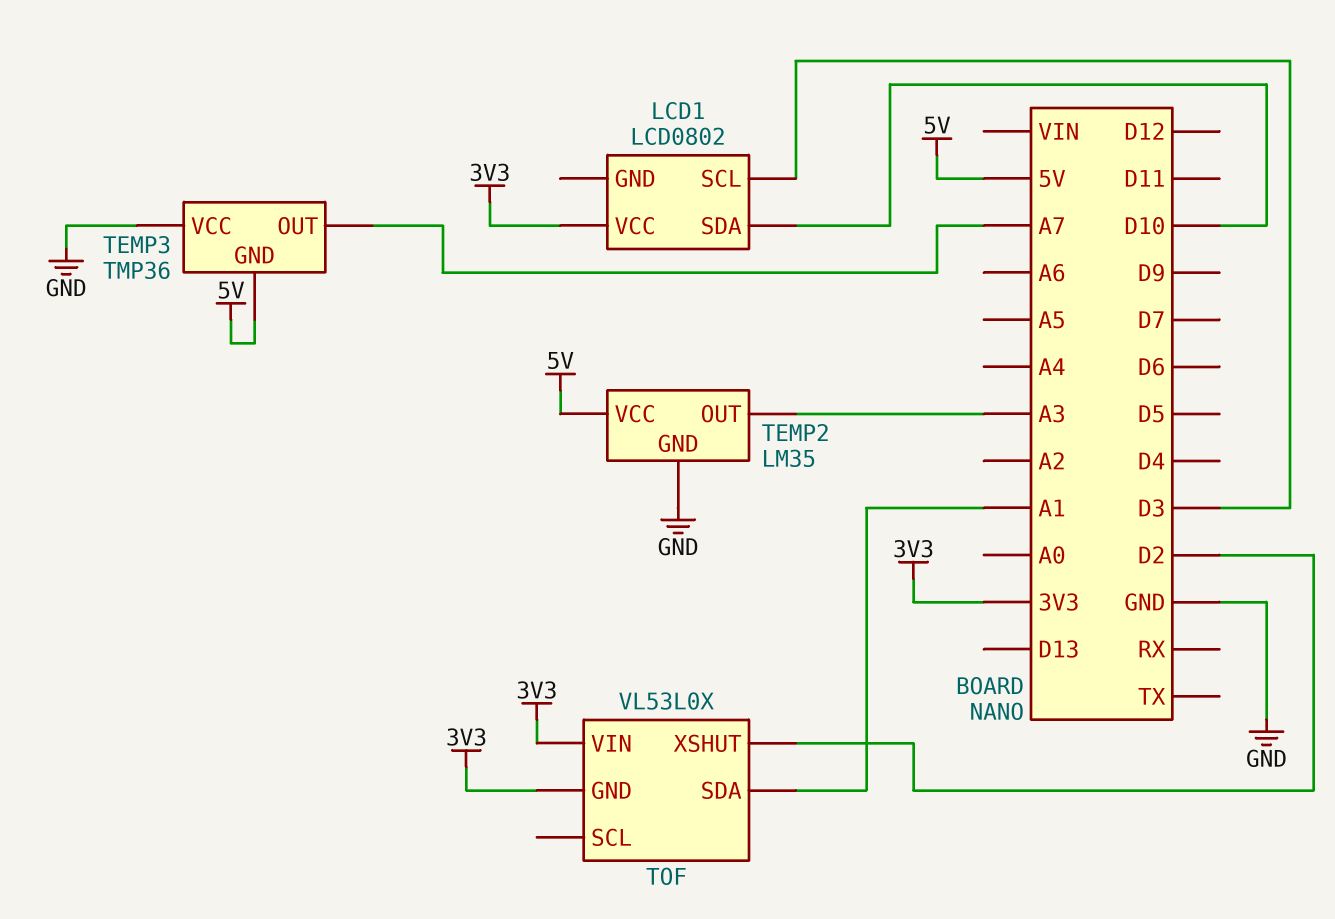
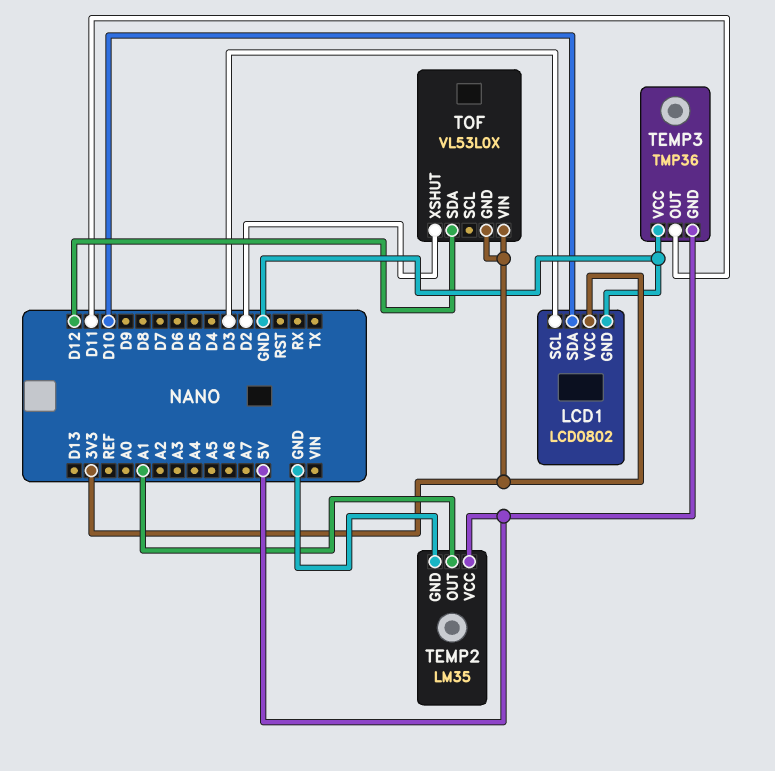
LCD1 pin GND: none -> GND
TEMP2 pin OUT: A3 -> A1
TEMP3 pin OUT: A7 -> D11
TOF pin SDA: A1 -> D12

